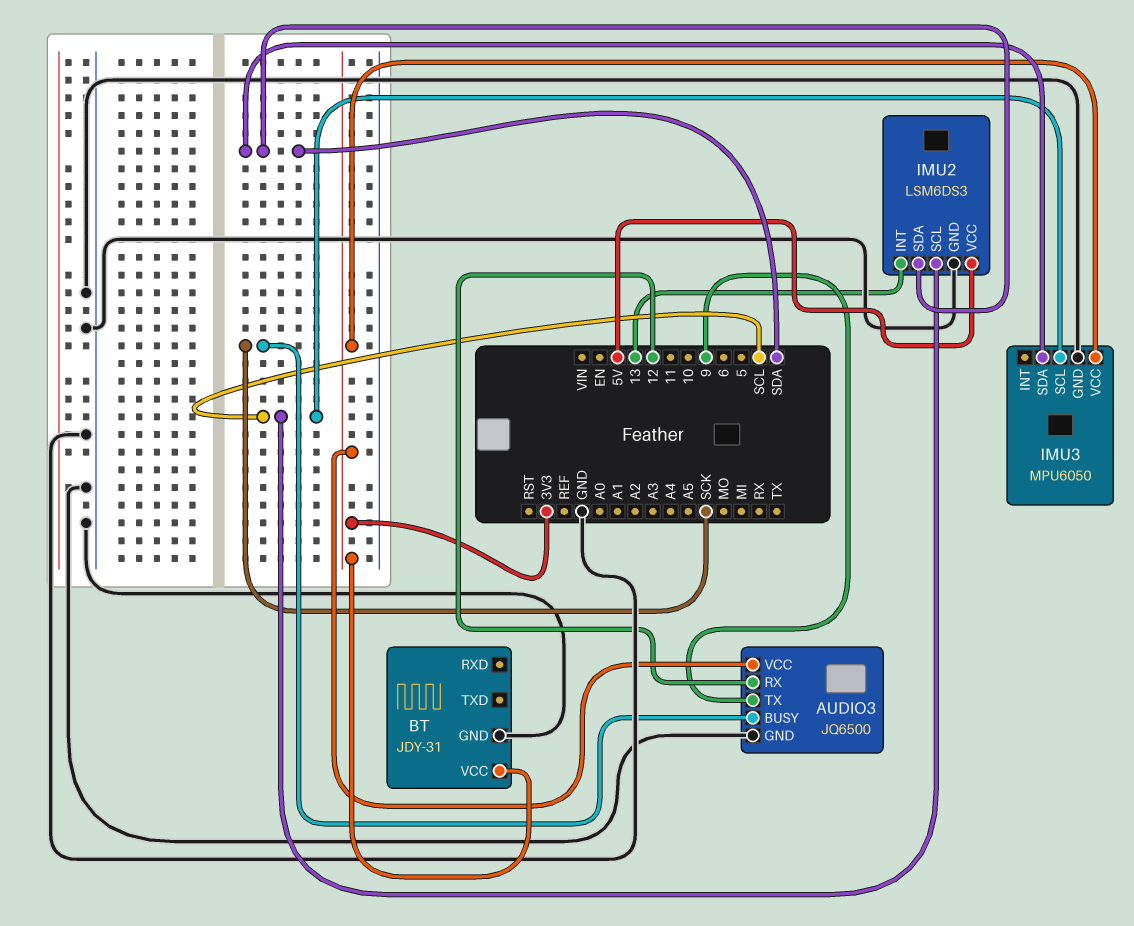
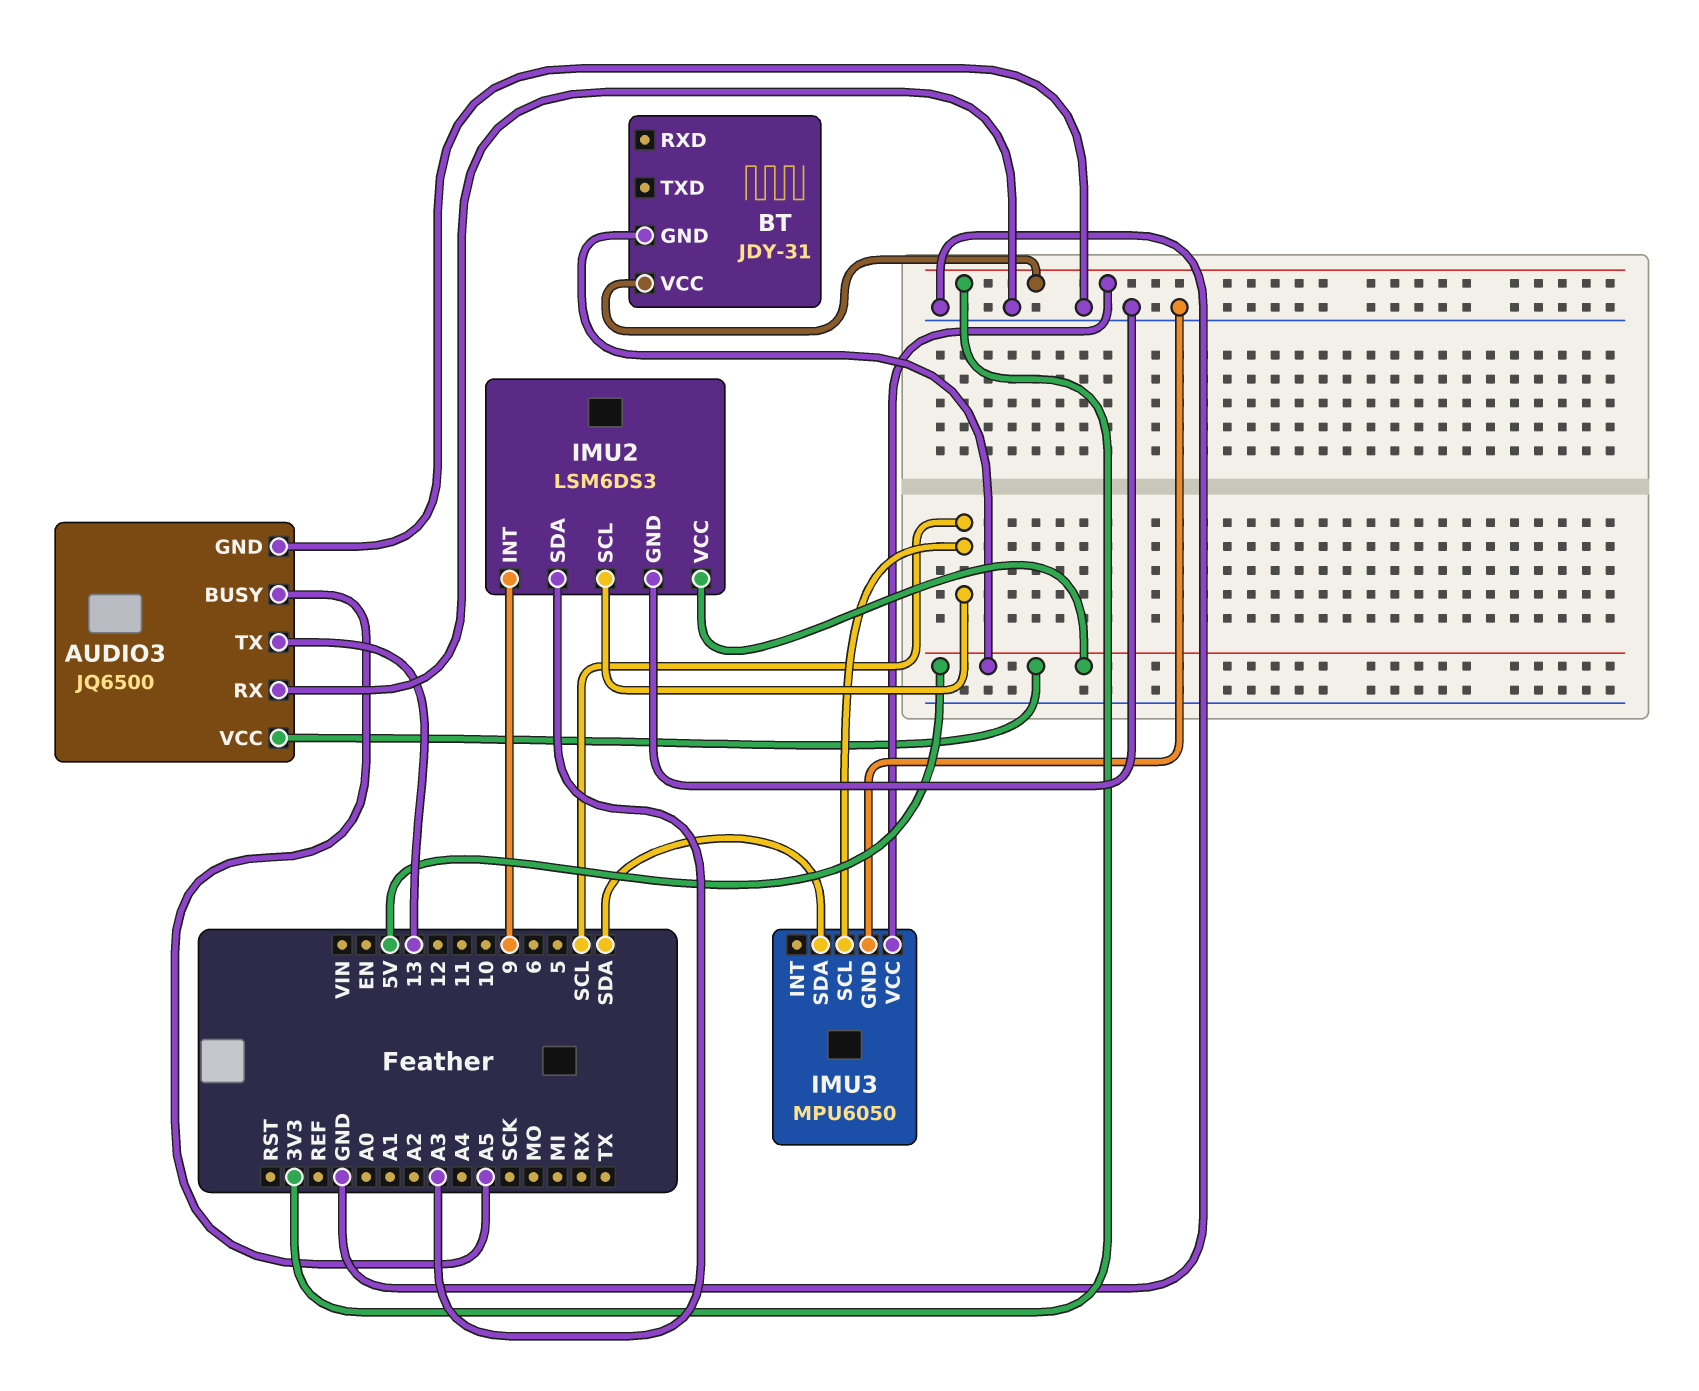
AUDIO3 pin BUSY: SCK -> A5
AUDIO3 pin RX: 12 -> GND
AUDIO3 pin TX: 9 -> 13
AUDIO3 pin VCC: 3V3 -> 5V
BT pin GND: GND -> 5V
IMU2 pin INT: 13 -> 9
IMU2 pin SDA: SDA -> A3

